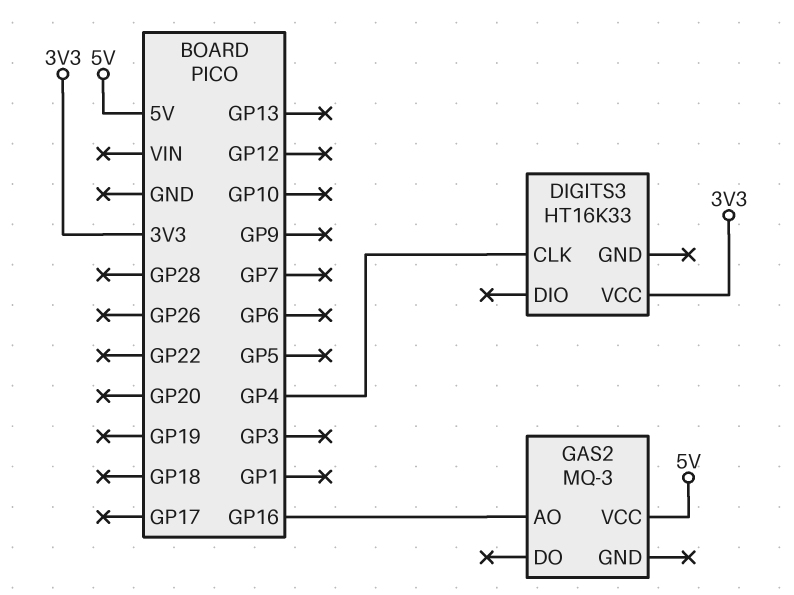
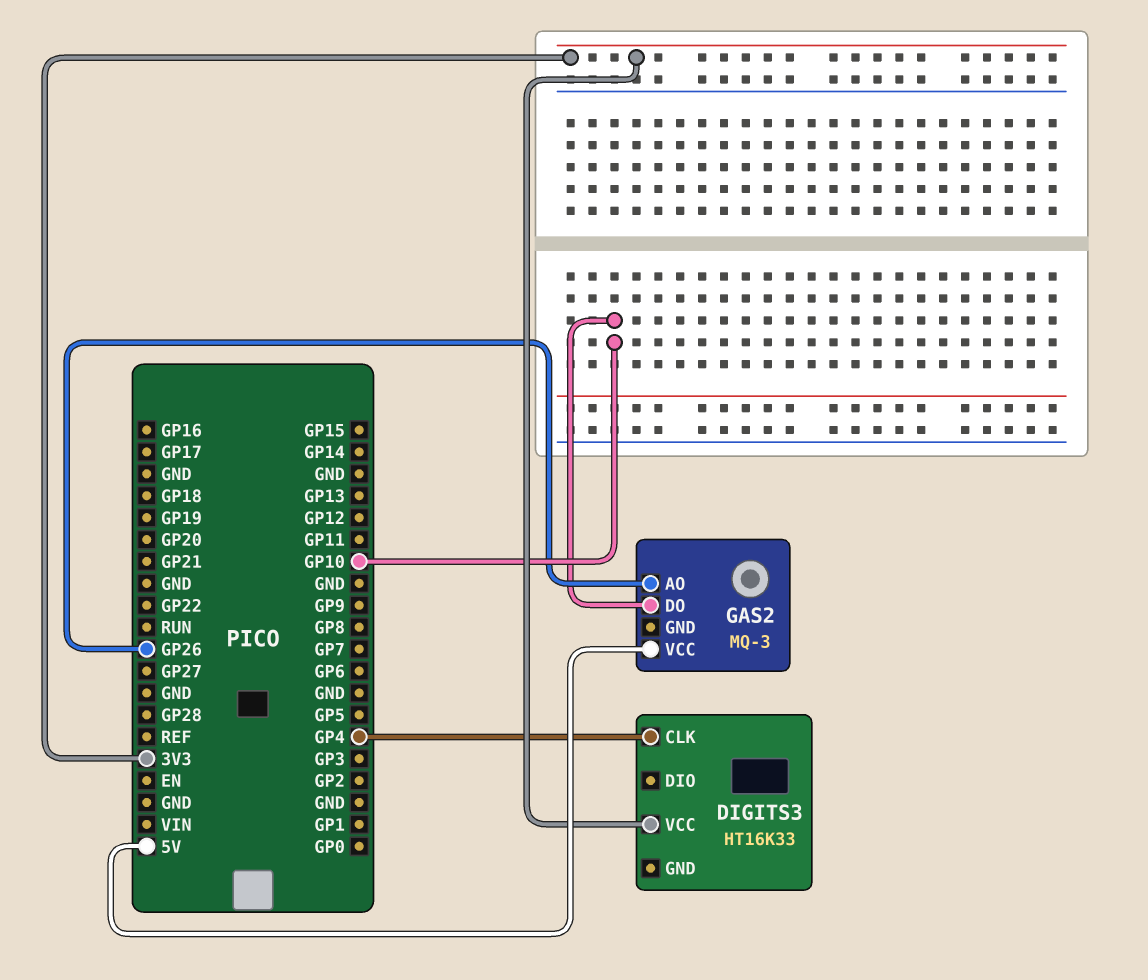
GAS2 pin AO: GP16 -> GP26
GAS2 pin DO: none -> GP10

